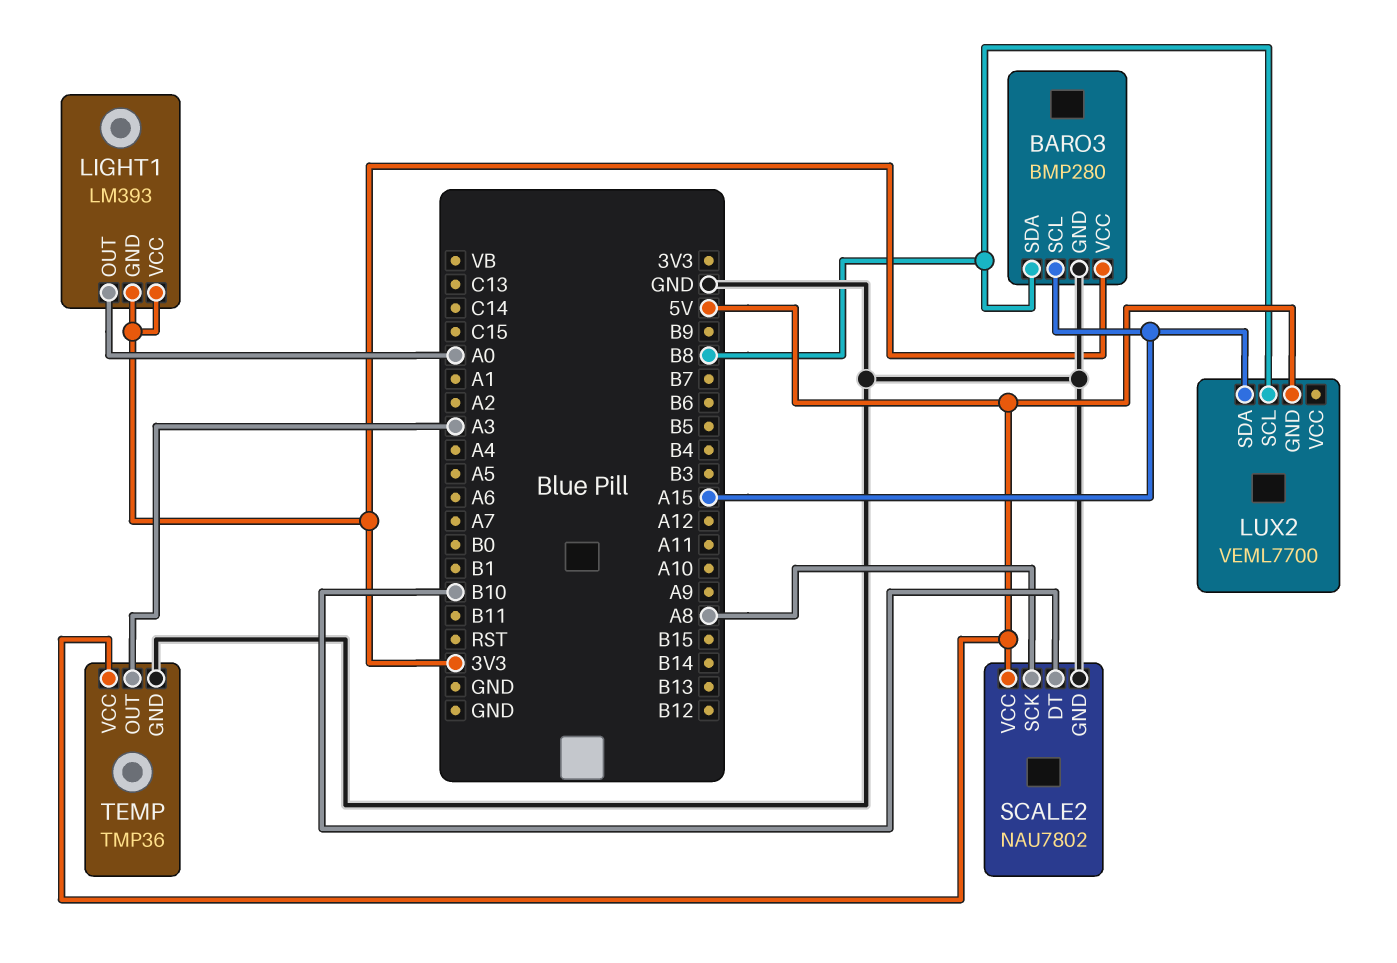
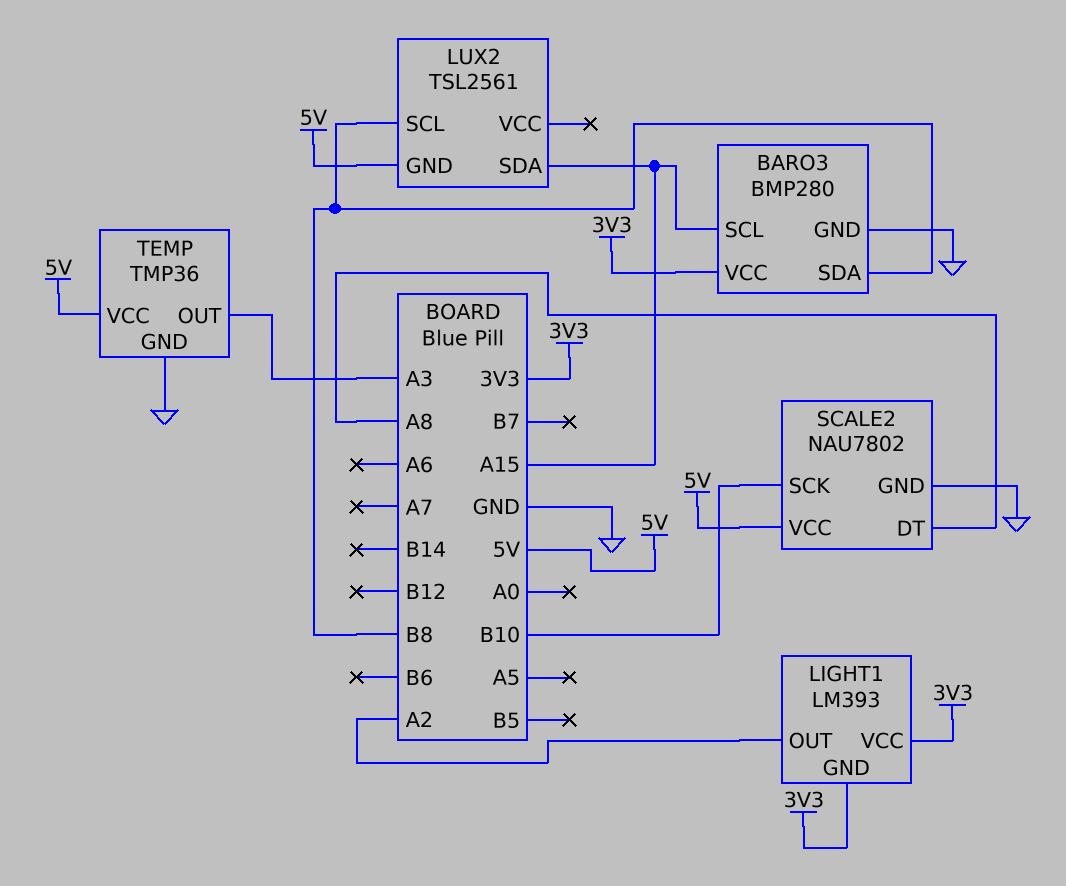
LIGHT1 pin OUT: A0 -> A2
LUX2: VEML7700 -> TSL2561
SCALE2 pin DT: B10 -> A8
SCALE2 pin SCK: A8 -> B10

